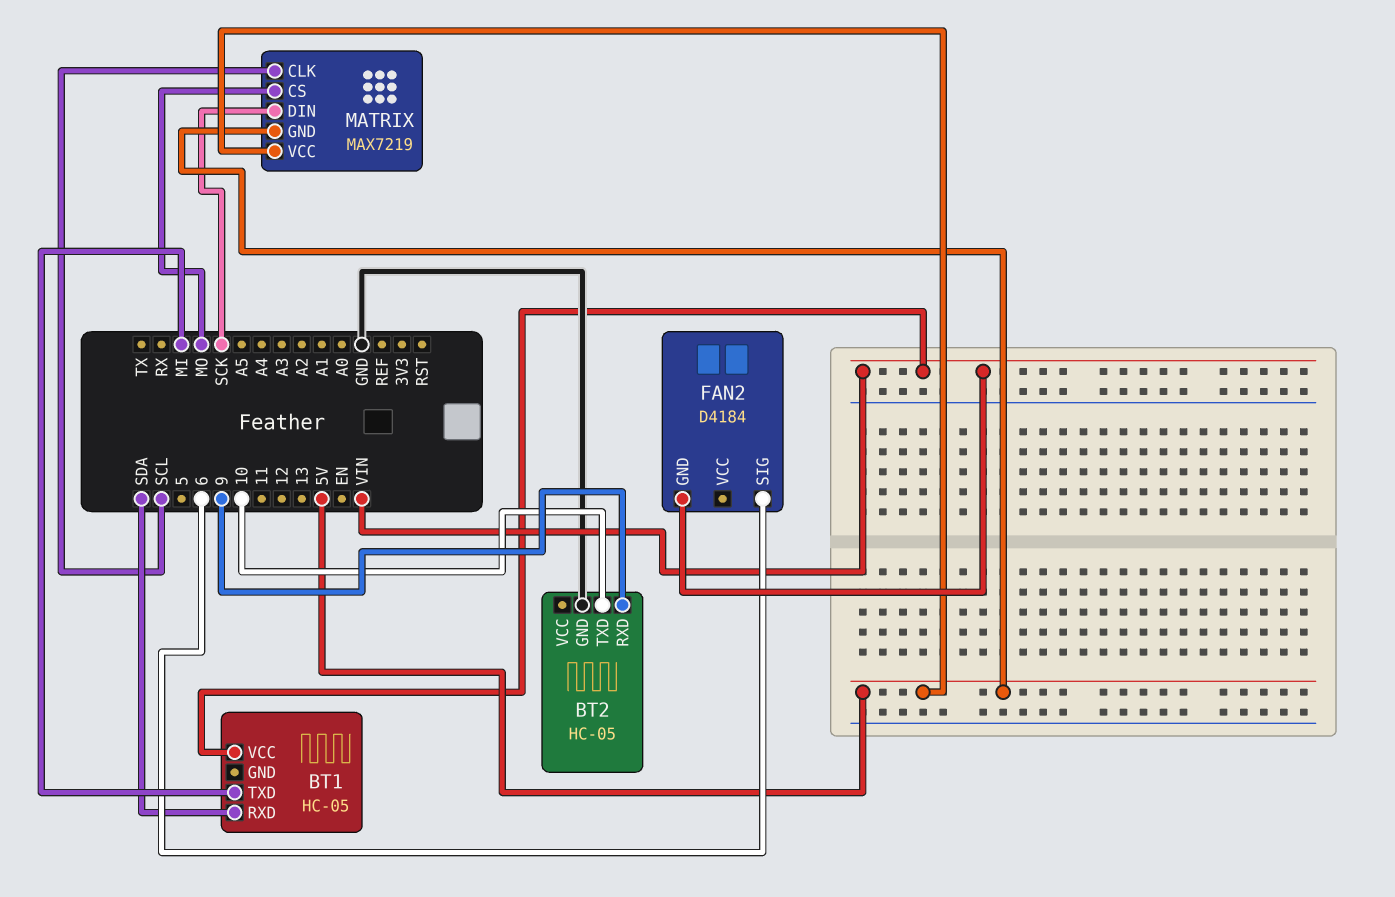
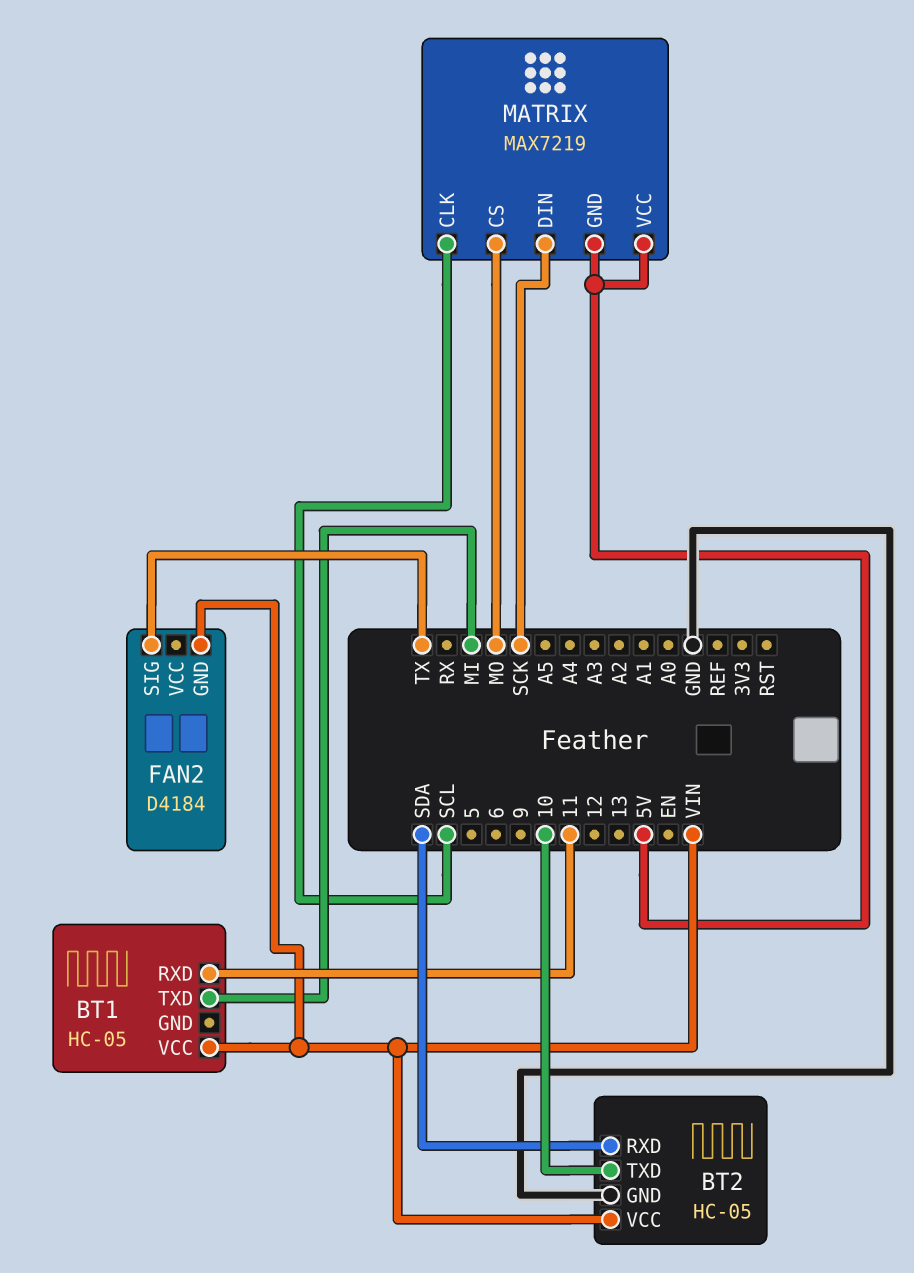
BT1 pin RXD: SDA -> 11
BT2 pin RXD: 9 -> SDA
BT2 pin VCC: none -> VIN
FAN2 pin SIG: 6 -> TX

